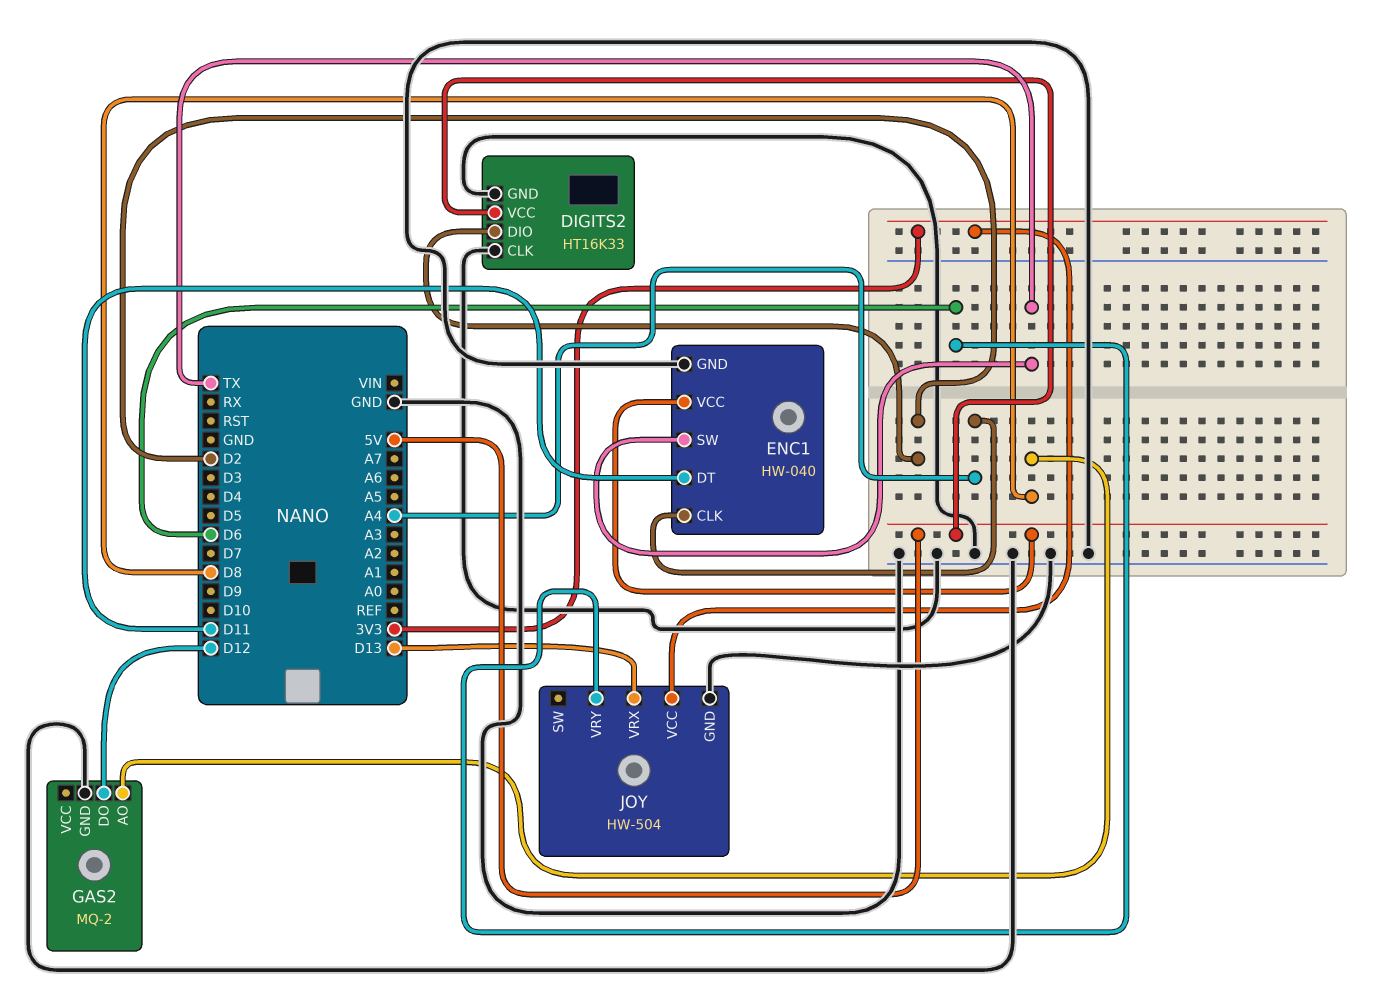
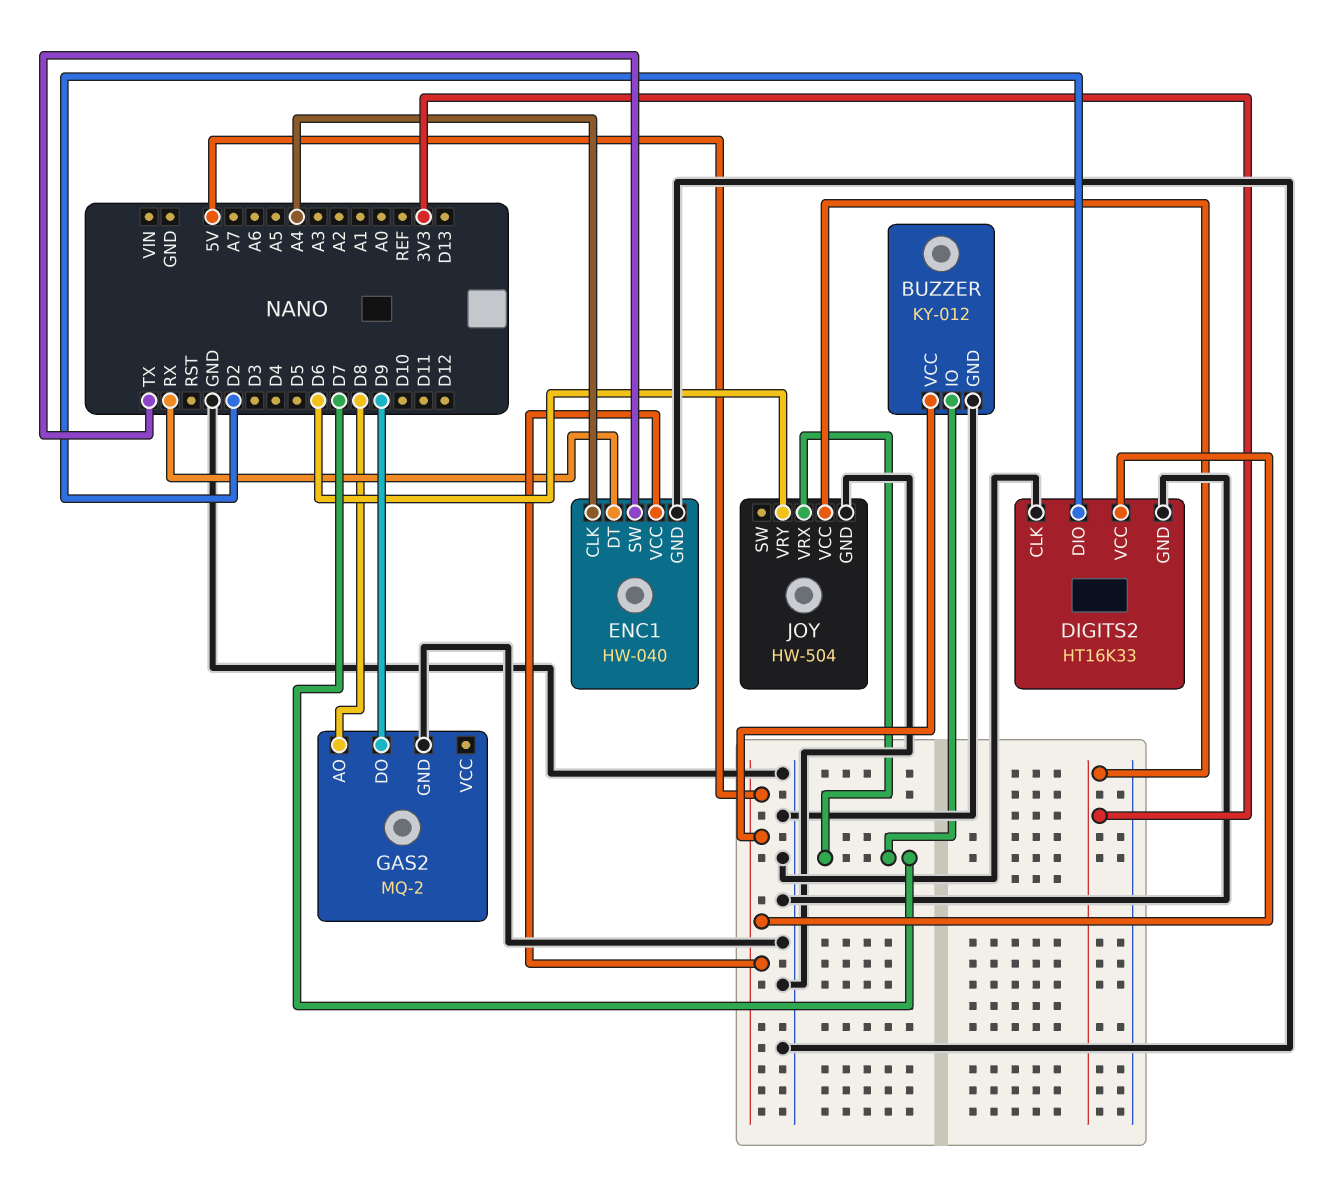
BUZZER: none -> KY-012
BUZZER pin GND: none -> GND
BUZZER pin IO: none -> D7
BUZZER pin VCC: none -> 5V
ENC1 pin DT: D11 -> RX
GAS2 pin DO: D12 -> D9
JOY pin VRX: D13 -> D7

